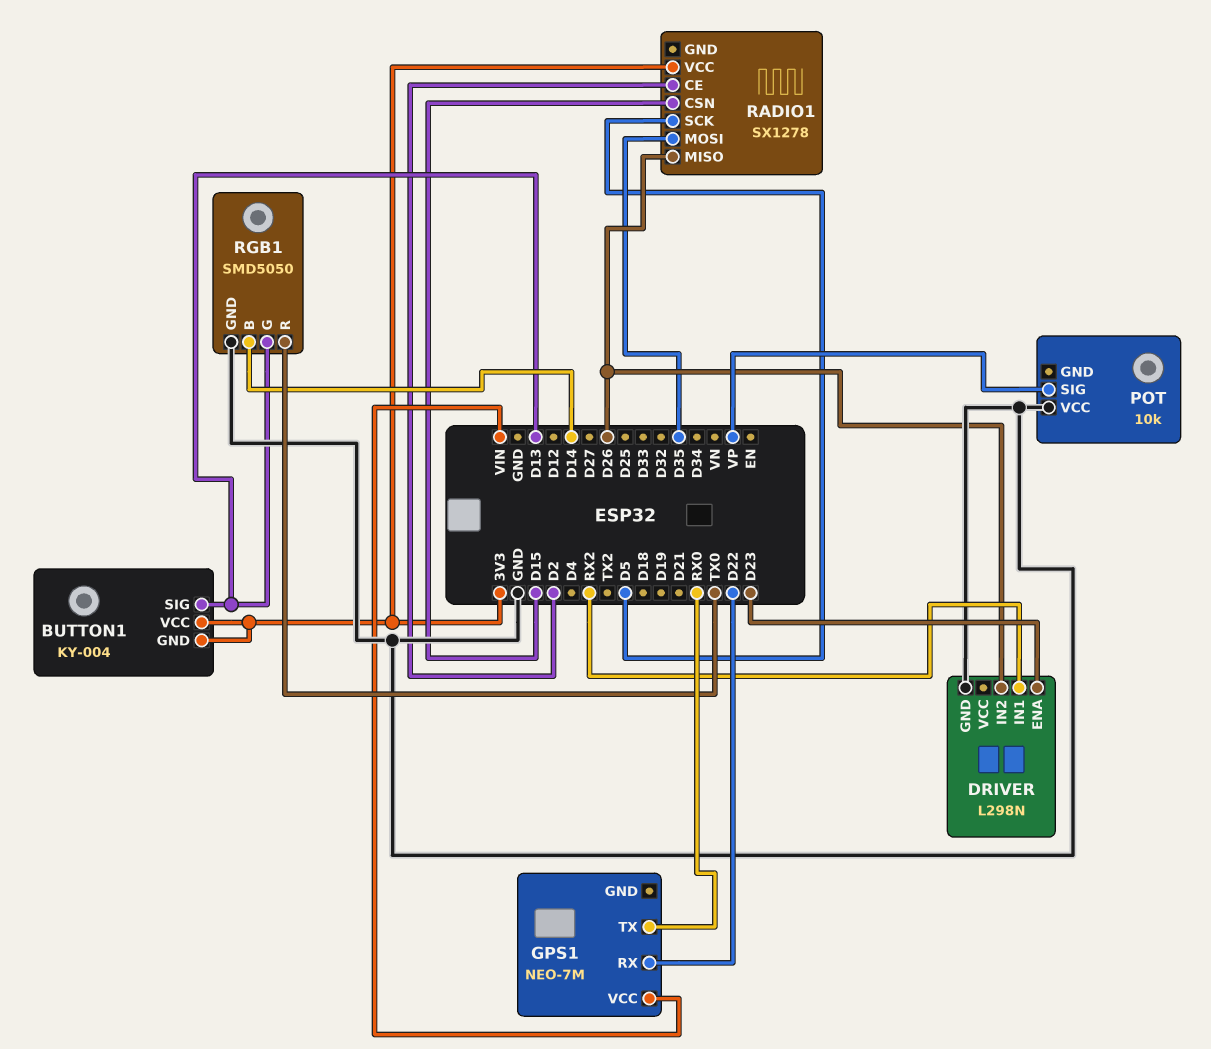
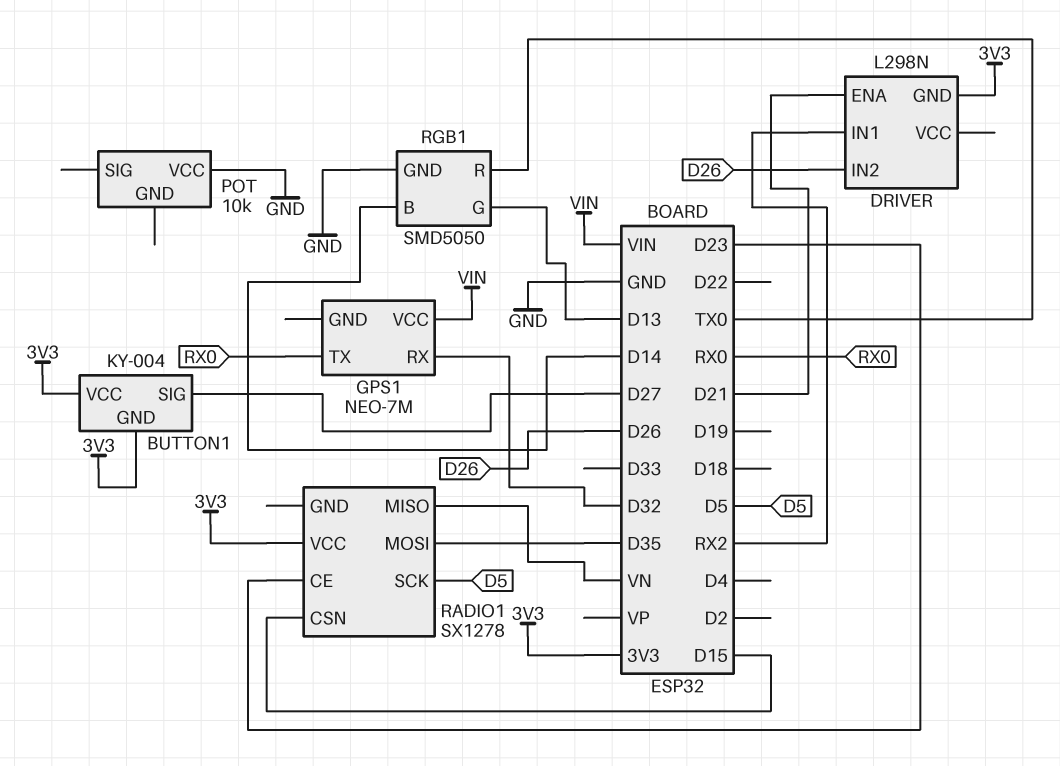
BUTTON1 pin SIG: D13 -> D27
DRIVER pin ENA: D23 -> D21
DRIVER pin GND: GND -> 3V3
GPS1 pin RX: D22 -> D32
POT pin SIG: VP -> none
RADIO1 pin CE: D2 -> D23
RADIO1 pin MISO: D26 -> VN

